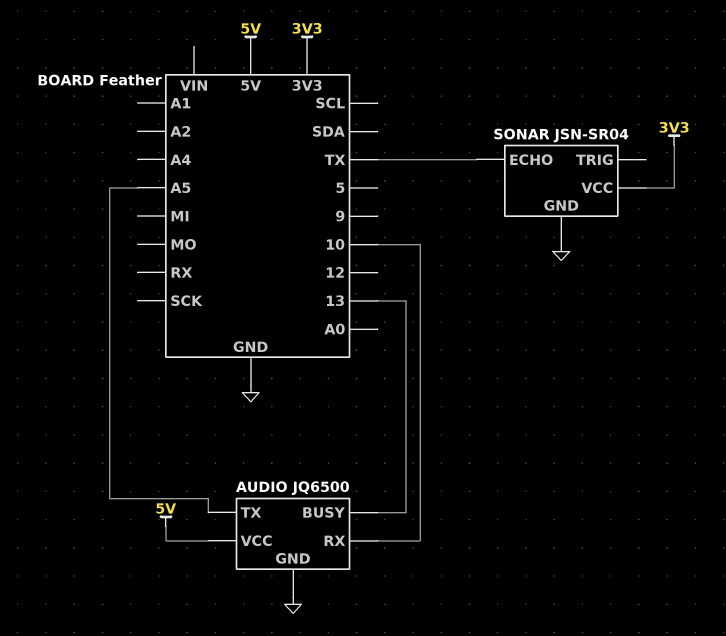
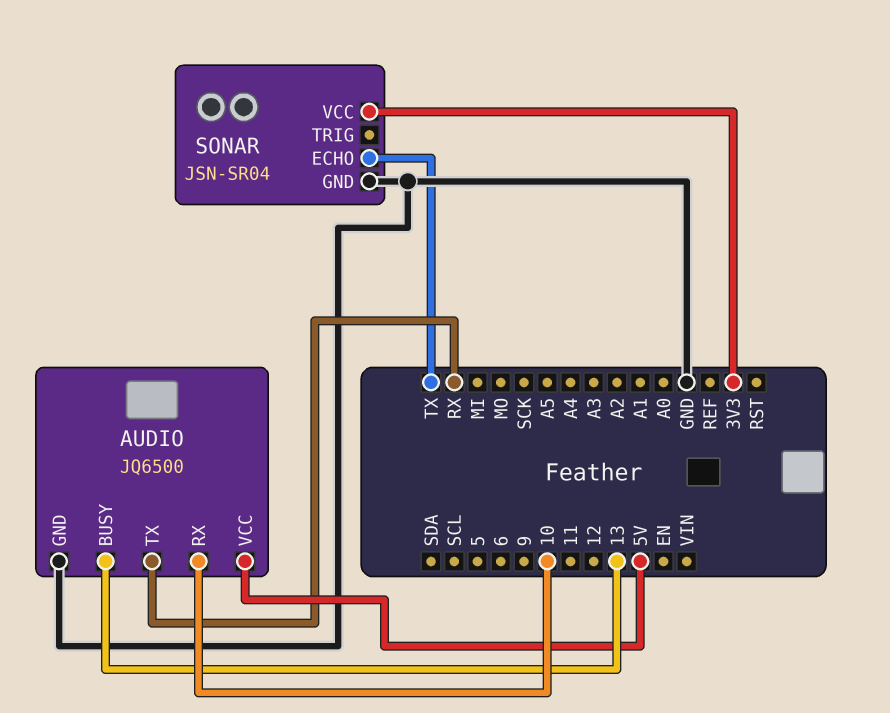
AUDIO pin TX: A5 -> RX

